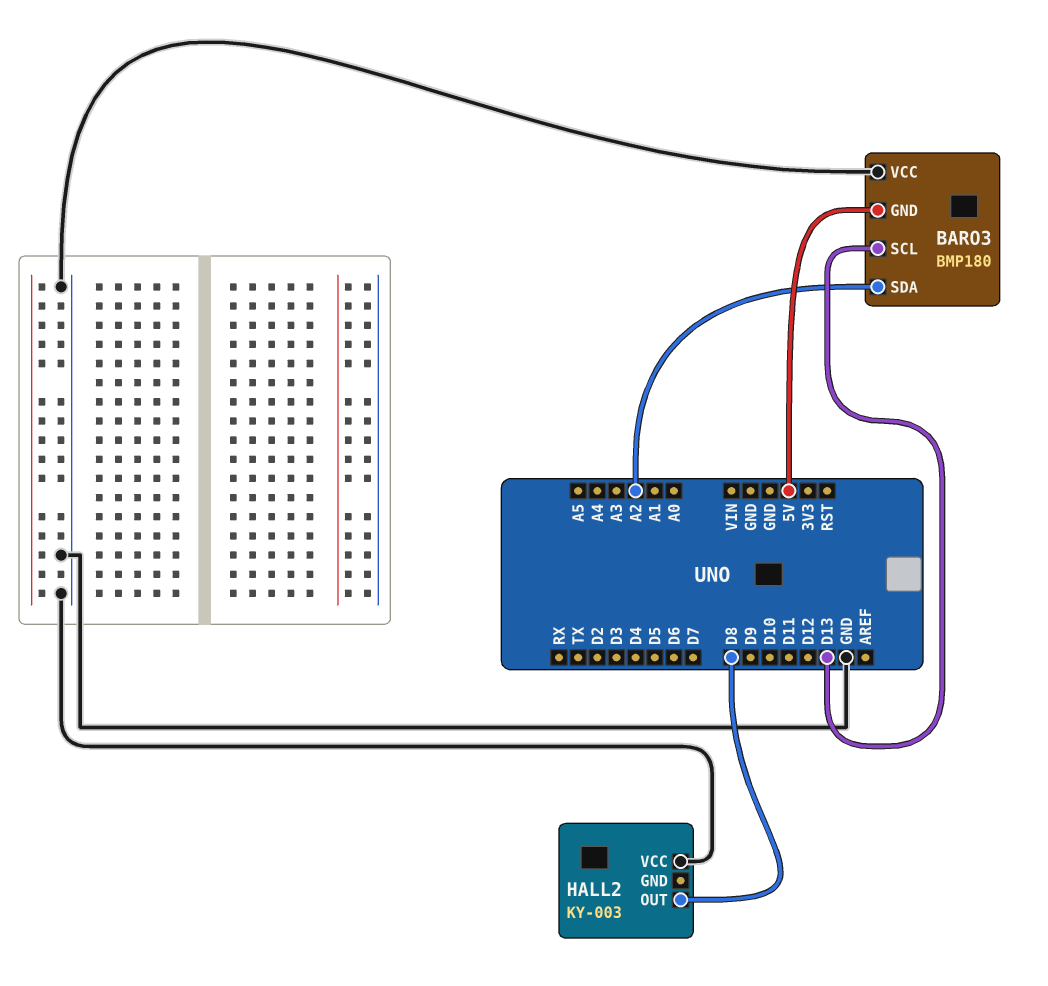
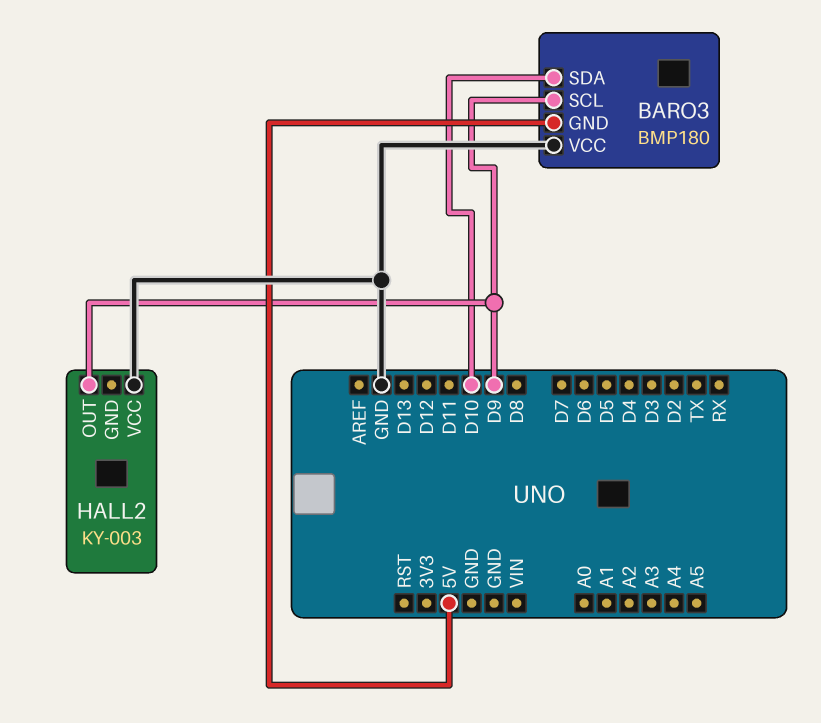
BARO3 pin SCL: D13 -> D9
BARO3 pin SDA: A2 -> D10
HALL2 pin OUT: D8 -> D9

